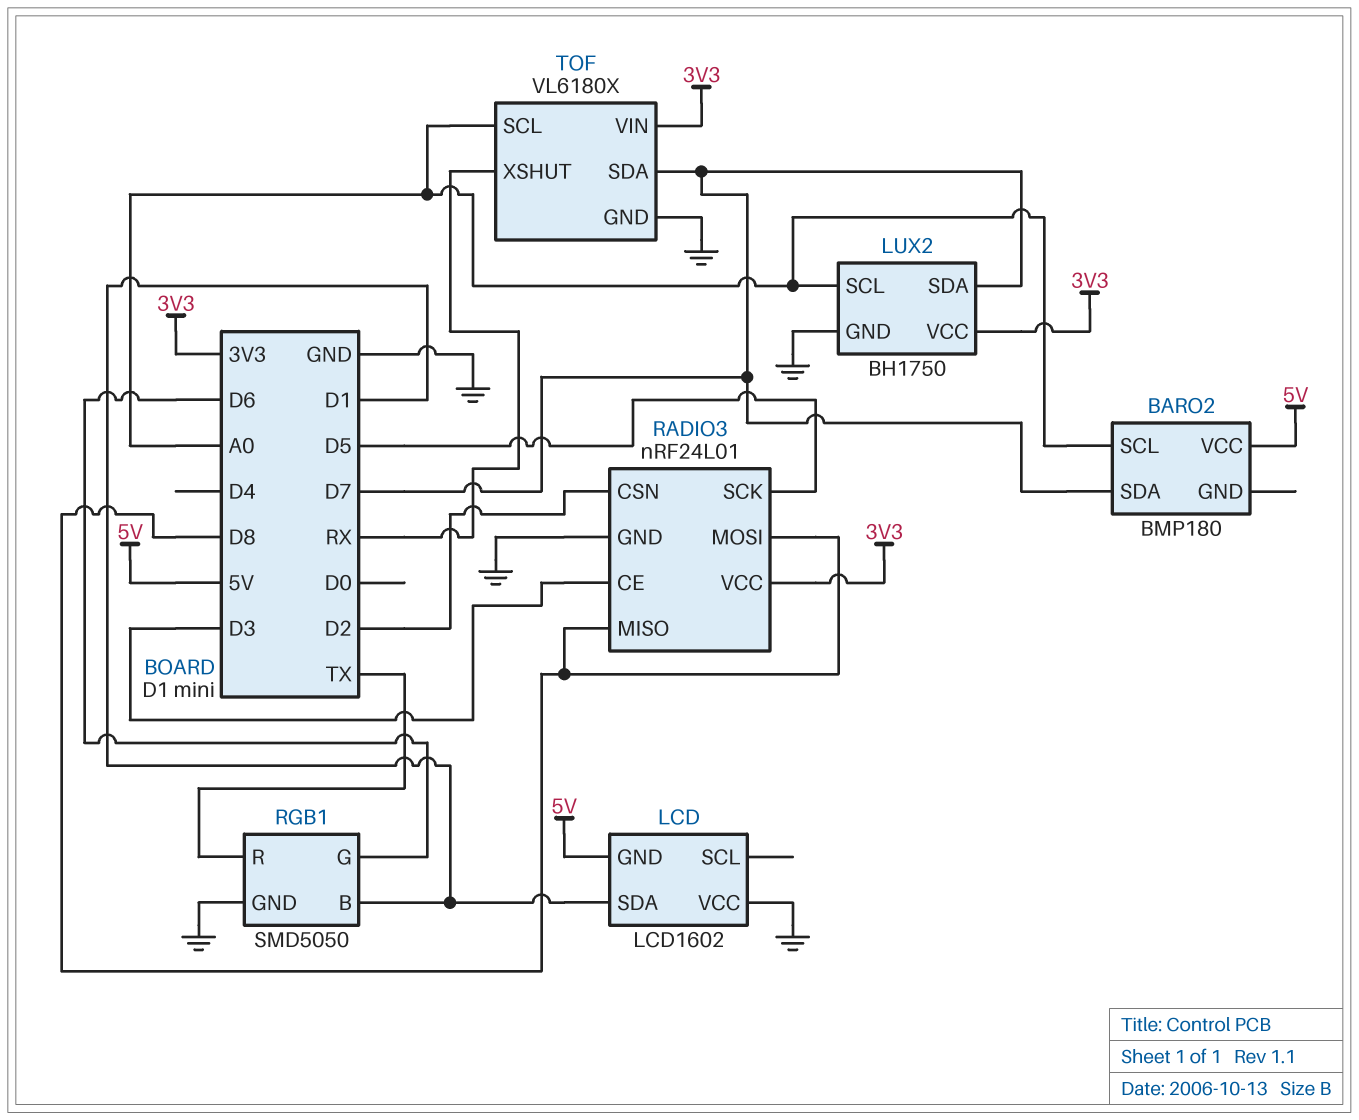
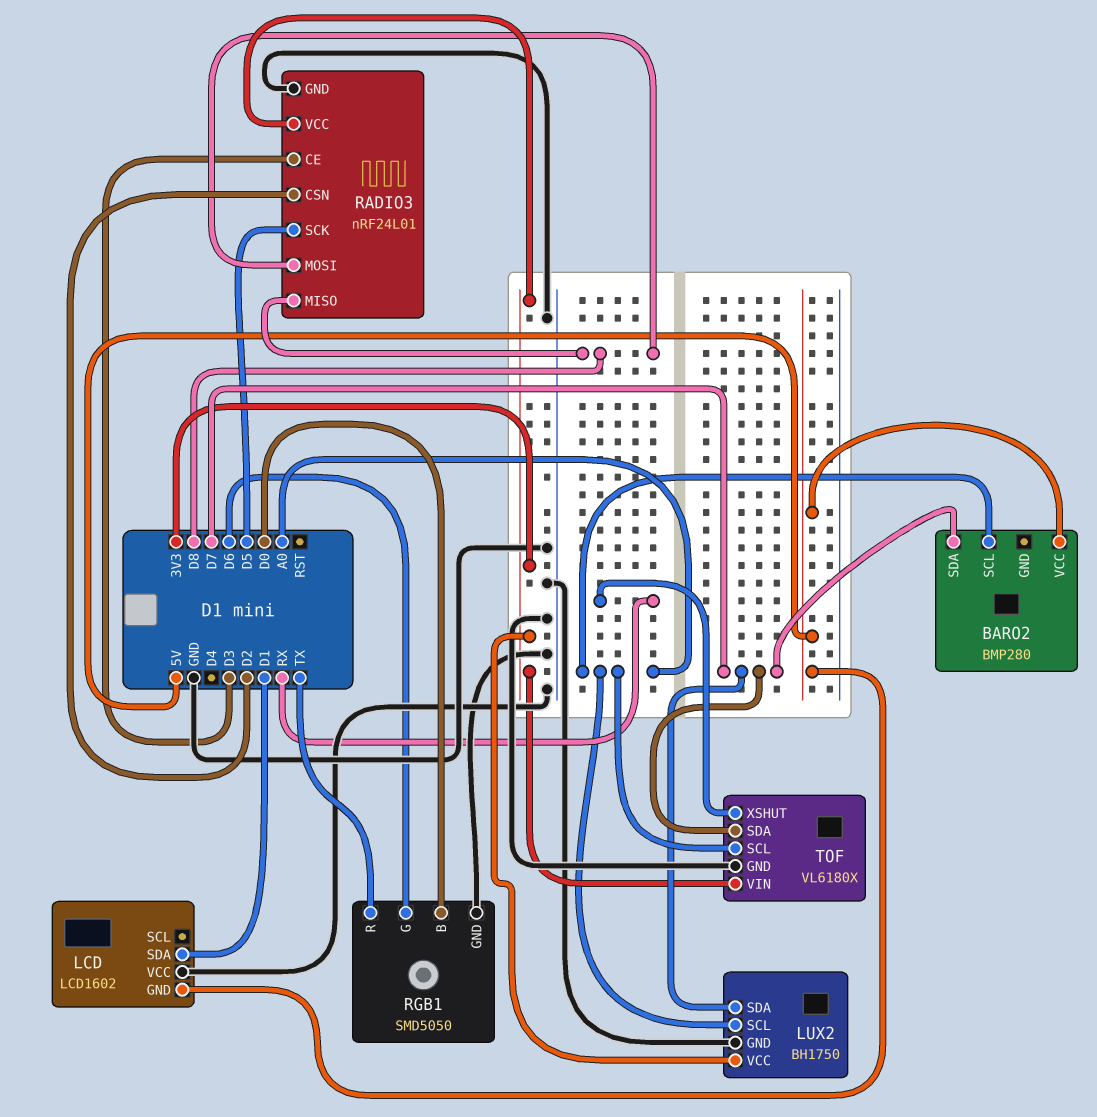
BARO2: BMP180 -> BMP280
RGB1 pin B: D1 -> D0

